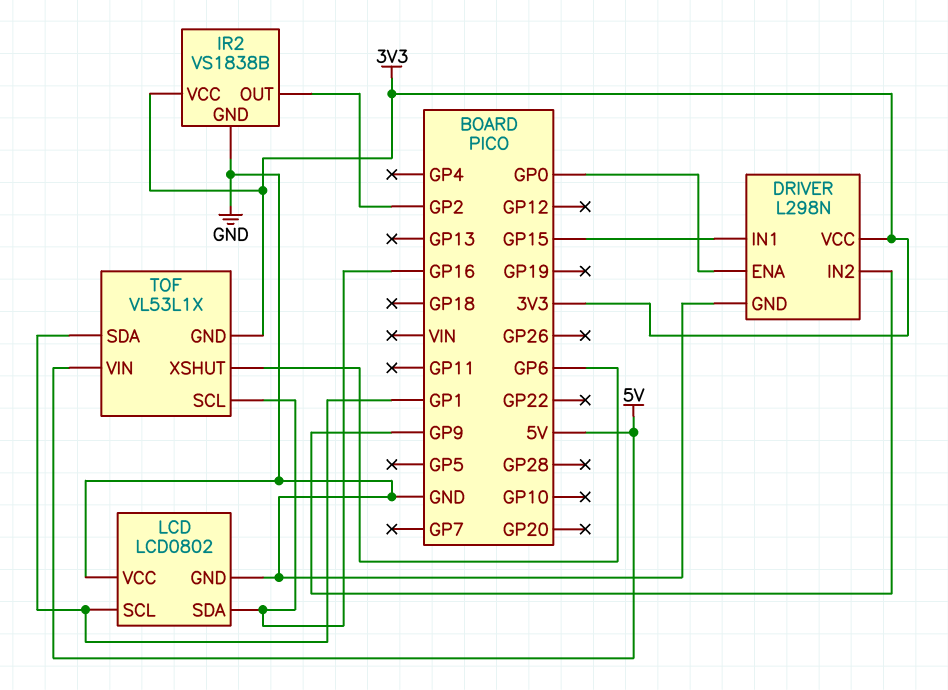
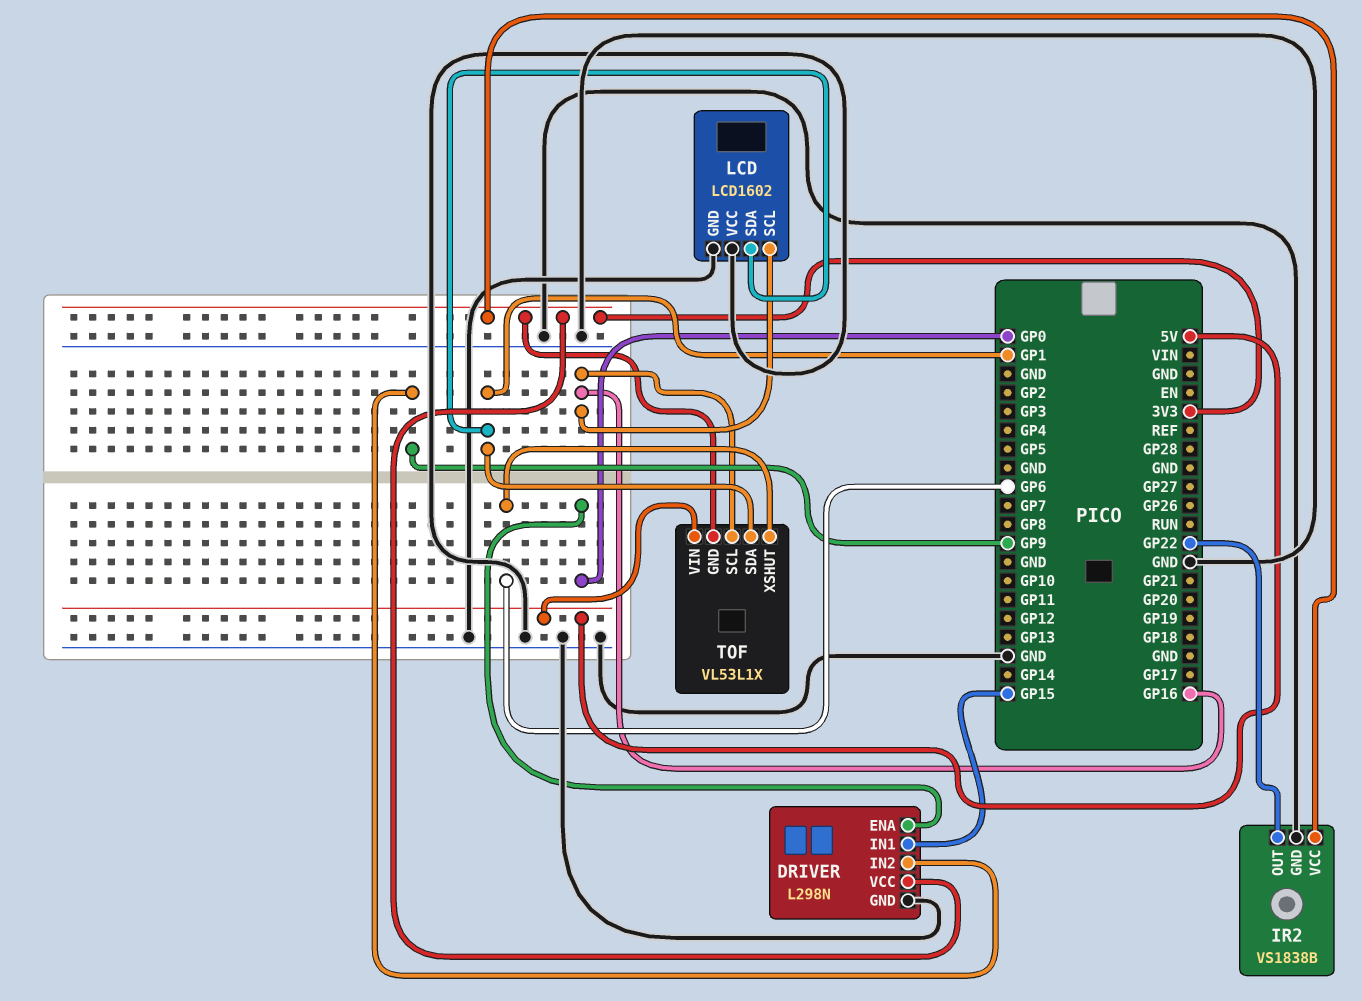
IR2 pin OUT: GP2 -> GP22
LCD: LCD0802 -> LCD1602
LCD pin SCL: GP1 -> GP16
LCD pin SDA: GP16 -> GP1

